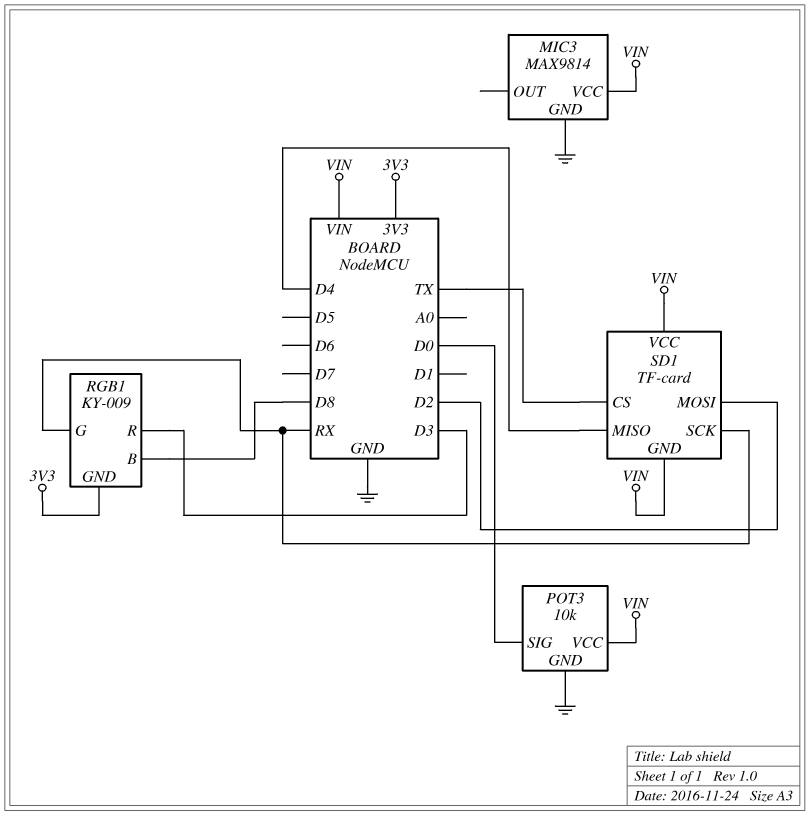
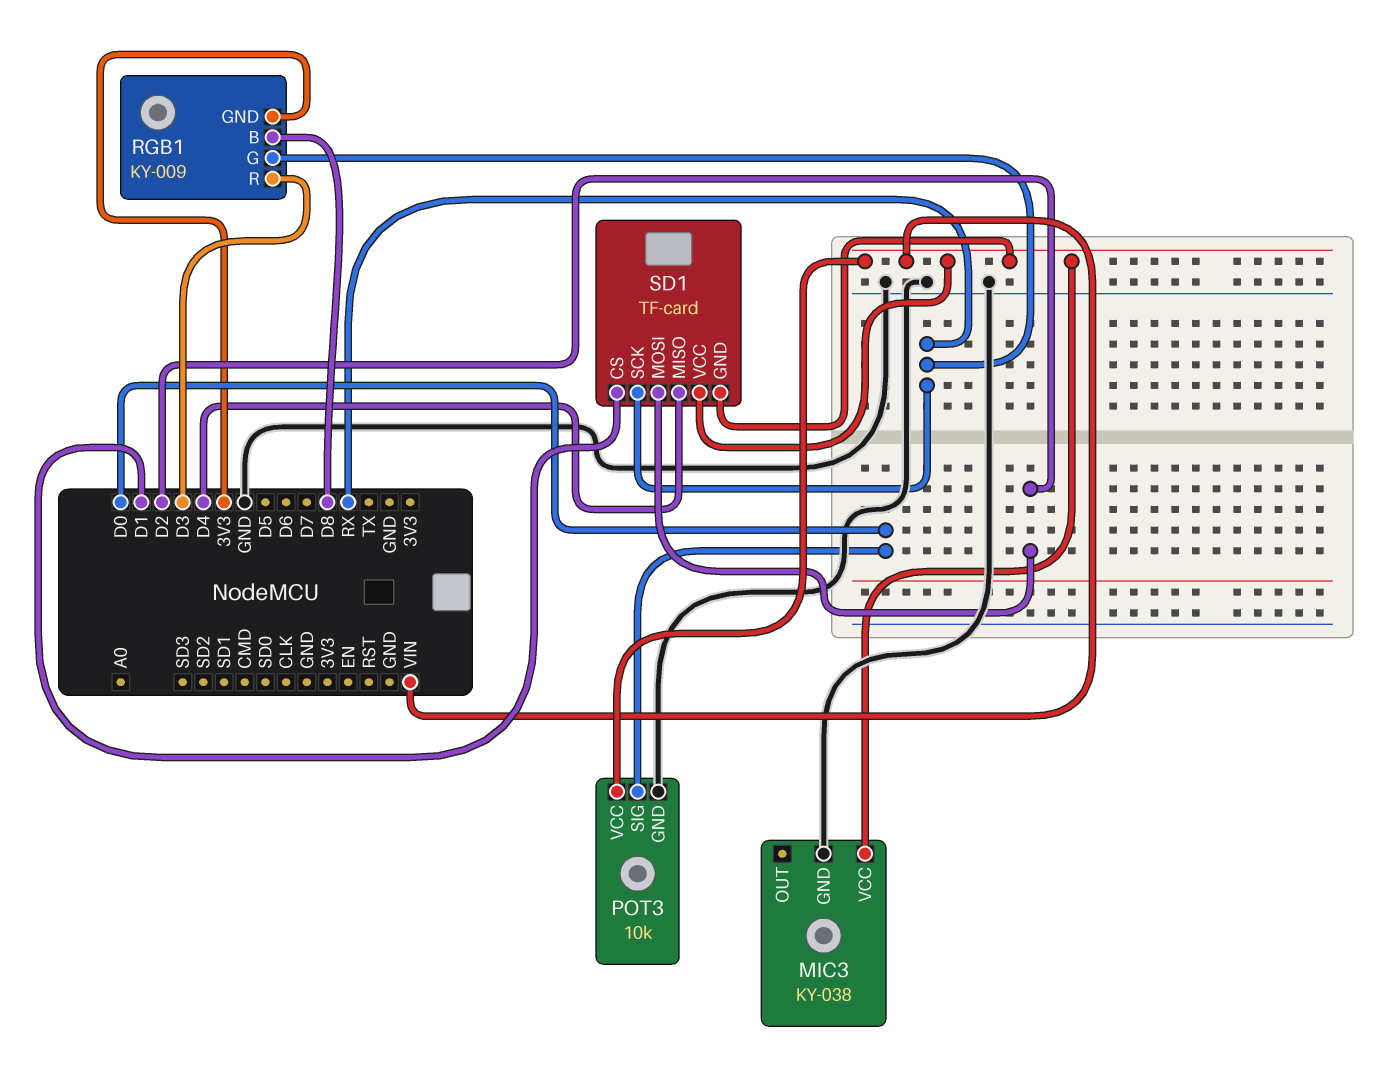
MIC3: MAX9814 -> KY-038
SD1 pin CS: TX -> D1

